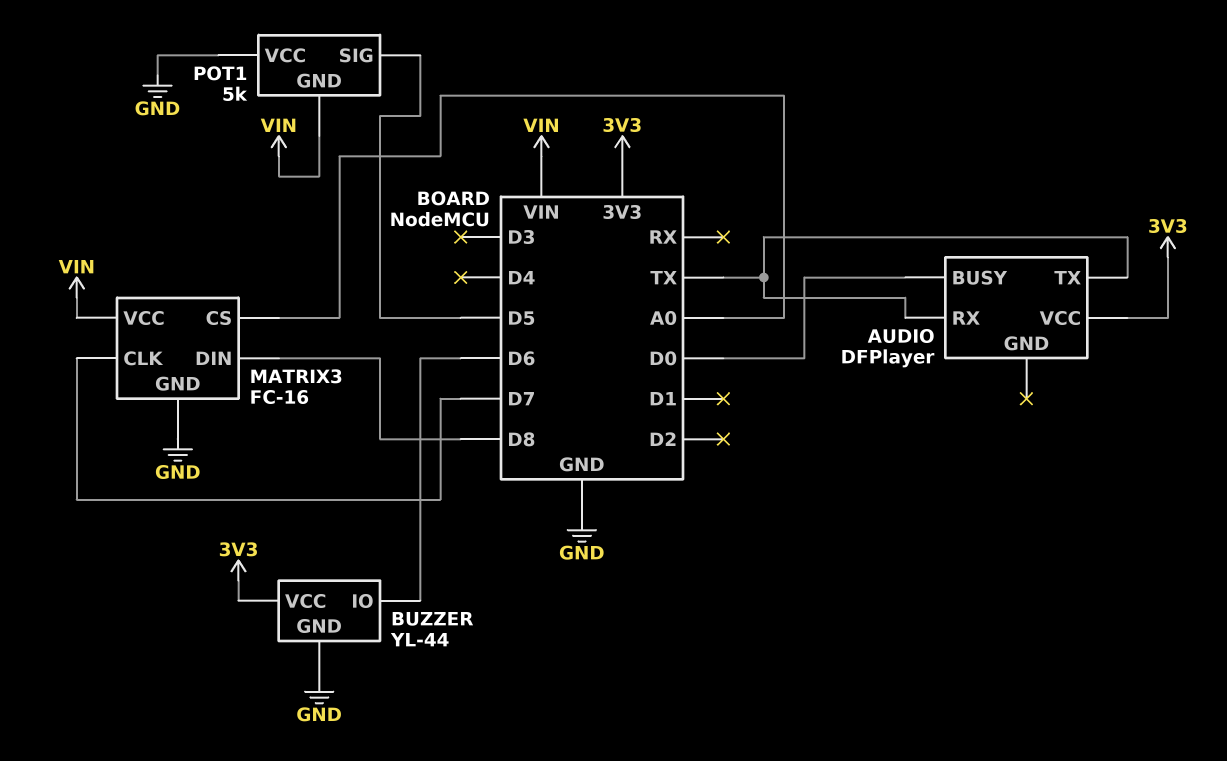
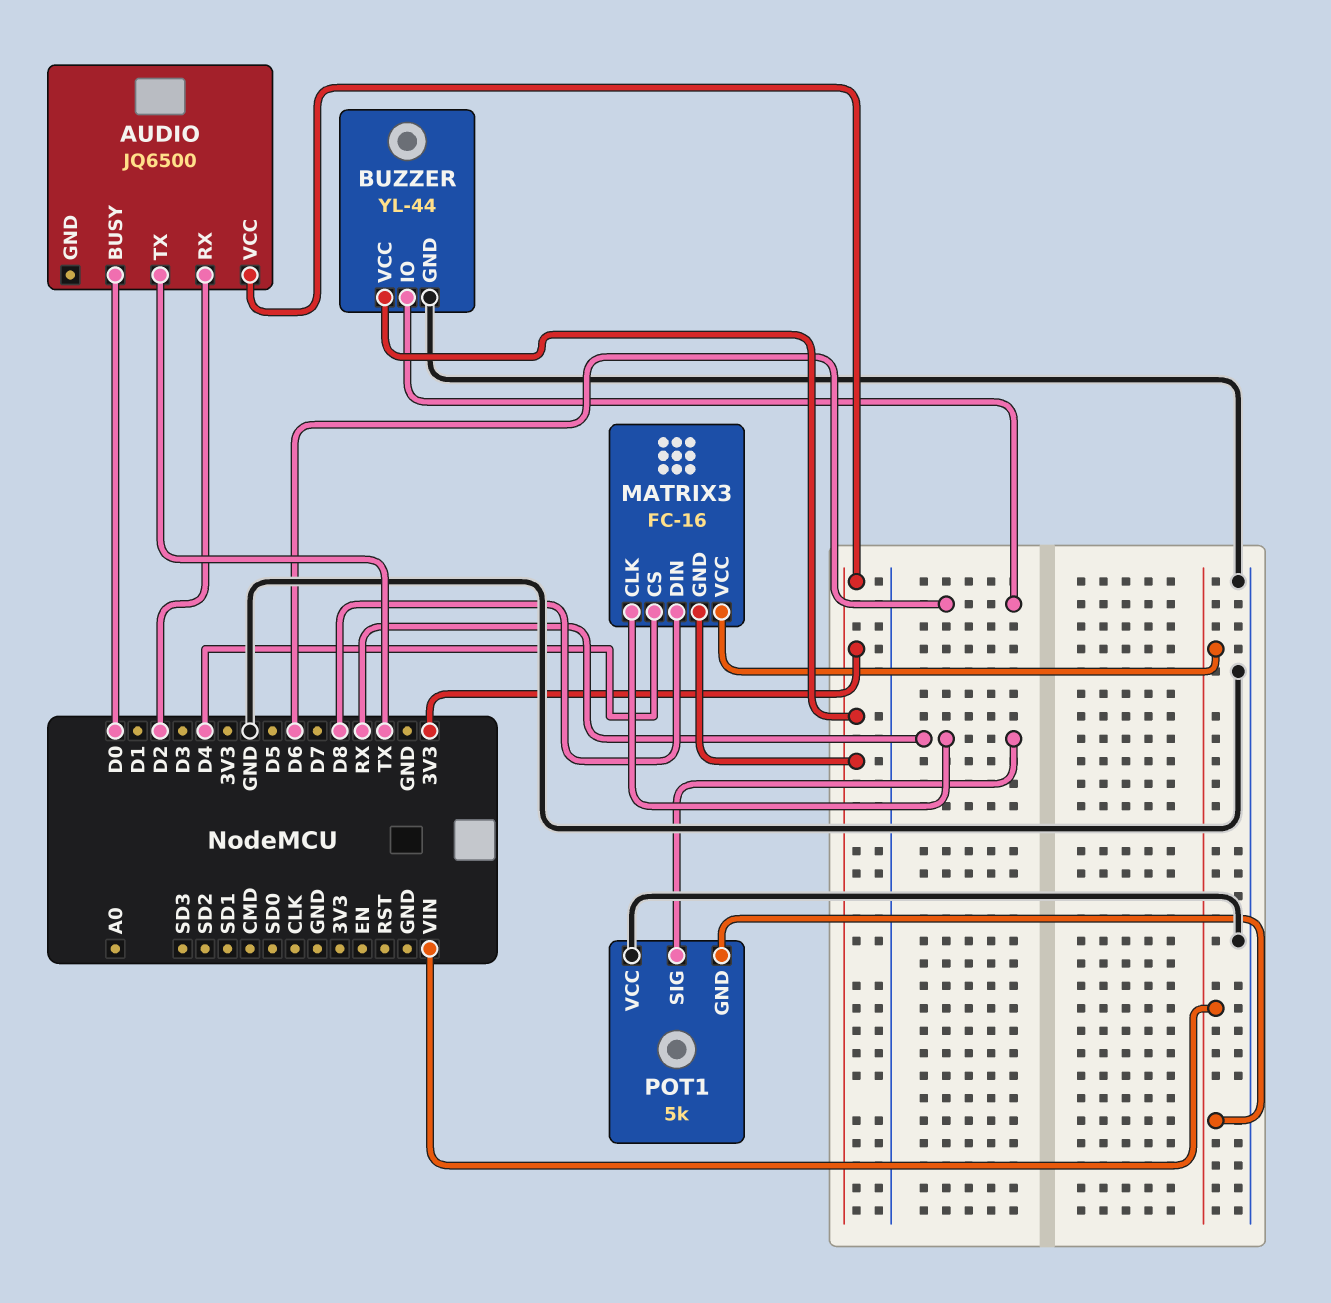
AUDIO: DFPlayer -> JQ6500
AUDIO pin RX: TX -> D2
MATRIX3 pin CLK: D7 -> RX
MATRIX3 pin CS: A0 -> D4
MATRIX3 pin GND: GND -> 3V3
POT1 pin SIG: D5 -> RX

